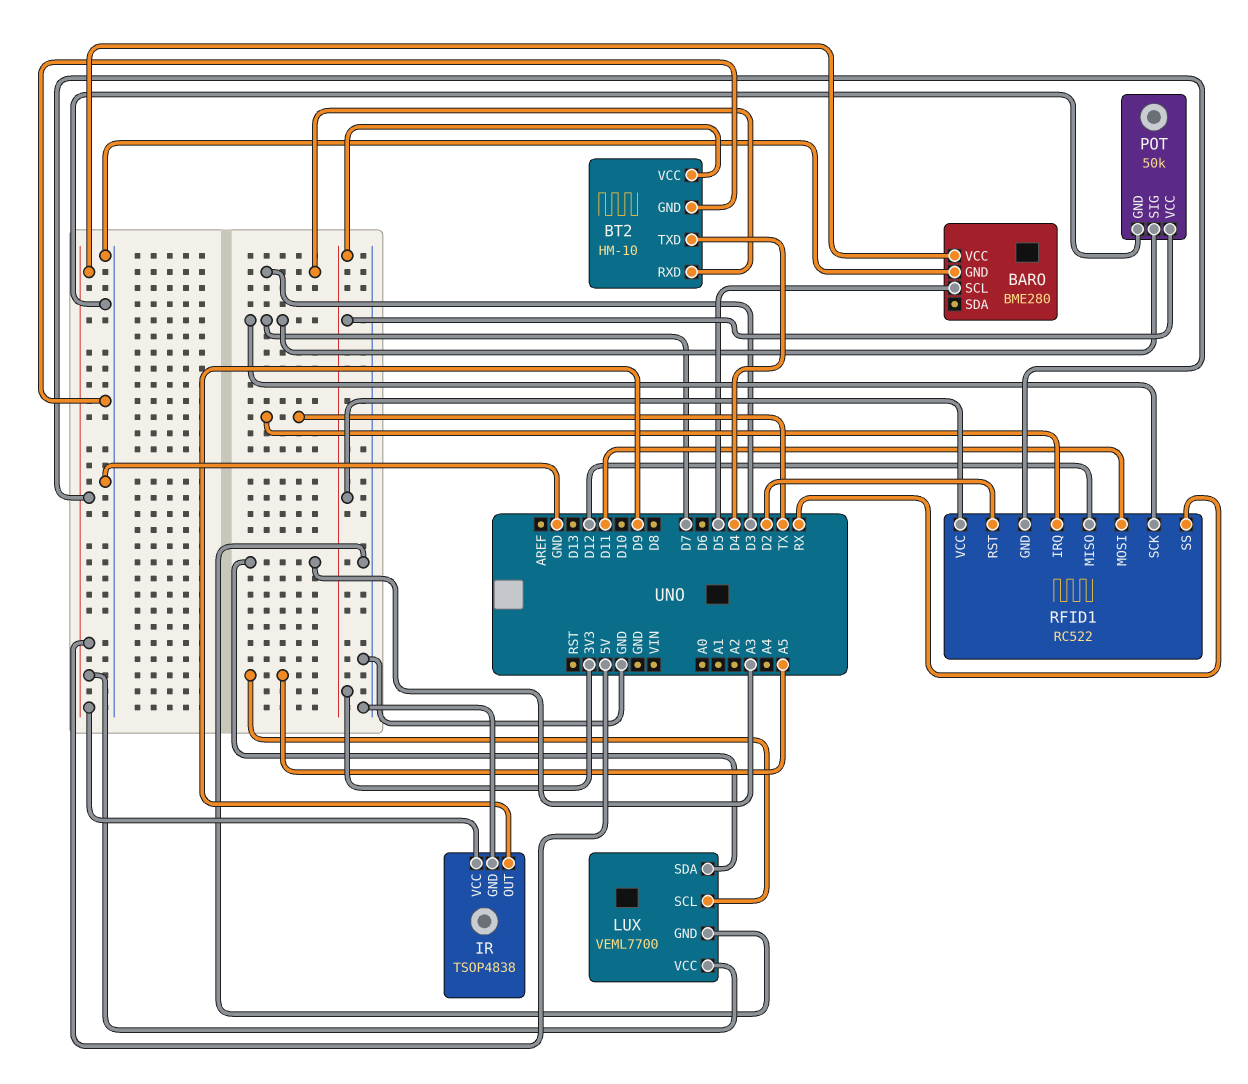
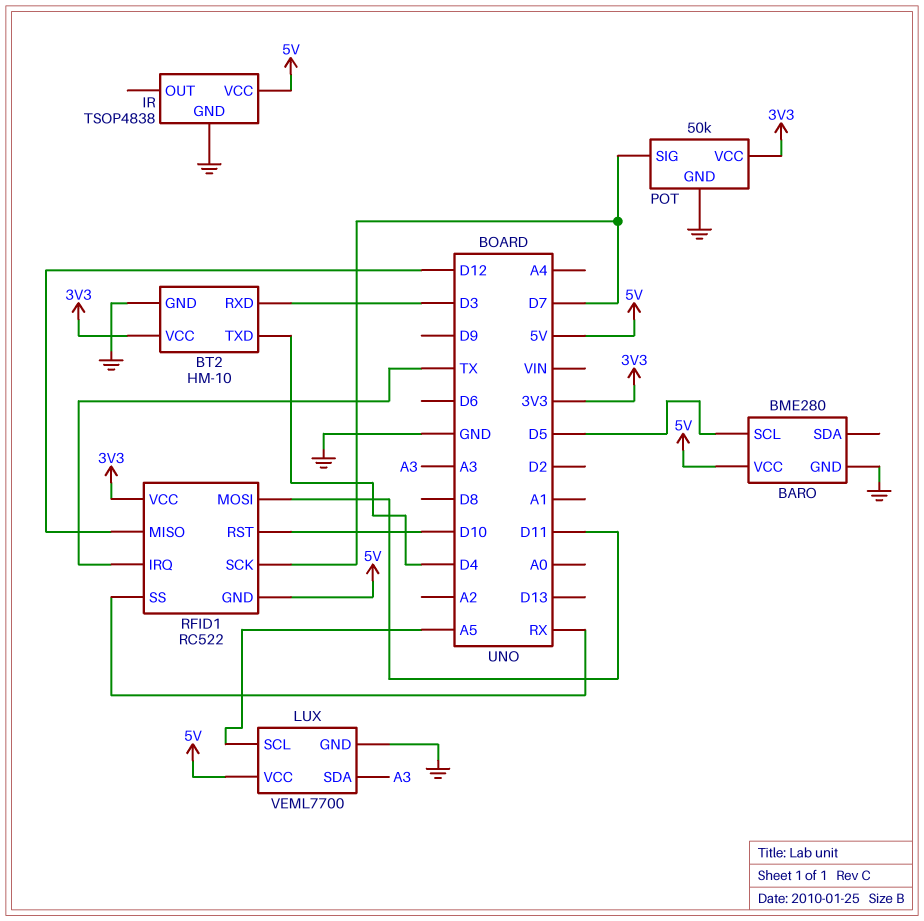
IR pin OUT: D9 -> none
RFID1 pin RST: D2 -> D10

